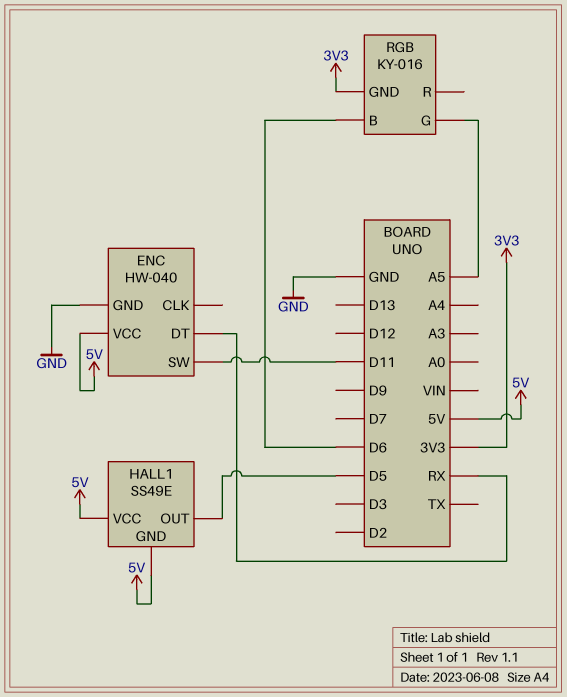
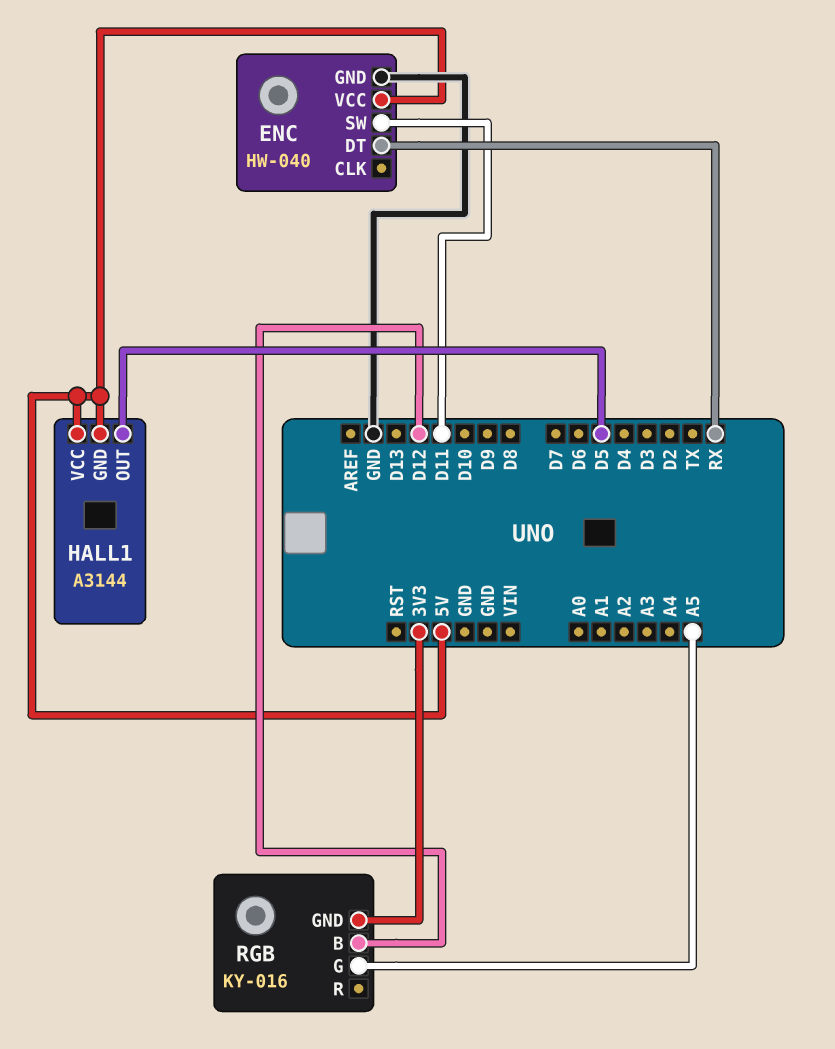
HALL1: SS49E -> A3144
RGB pin B: D6 -> D12

